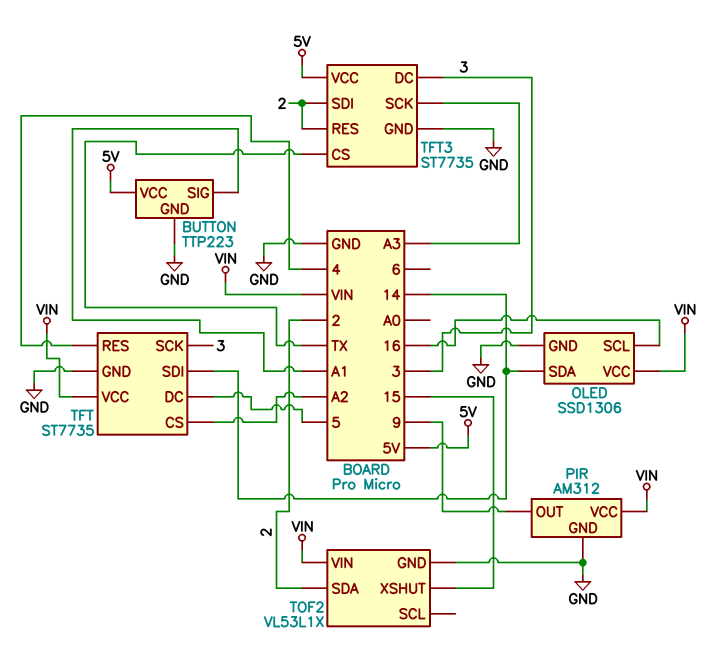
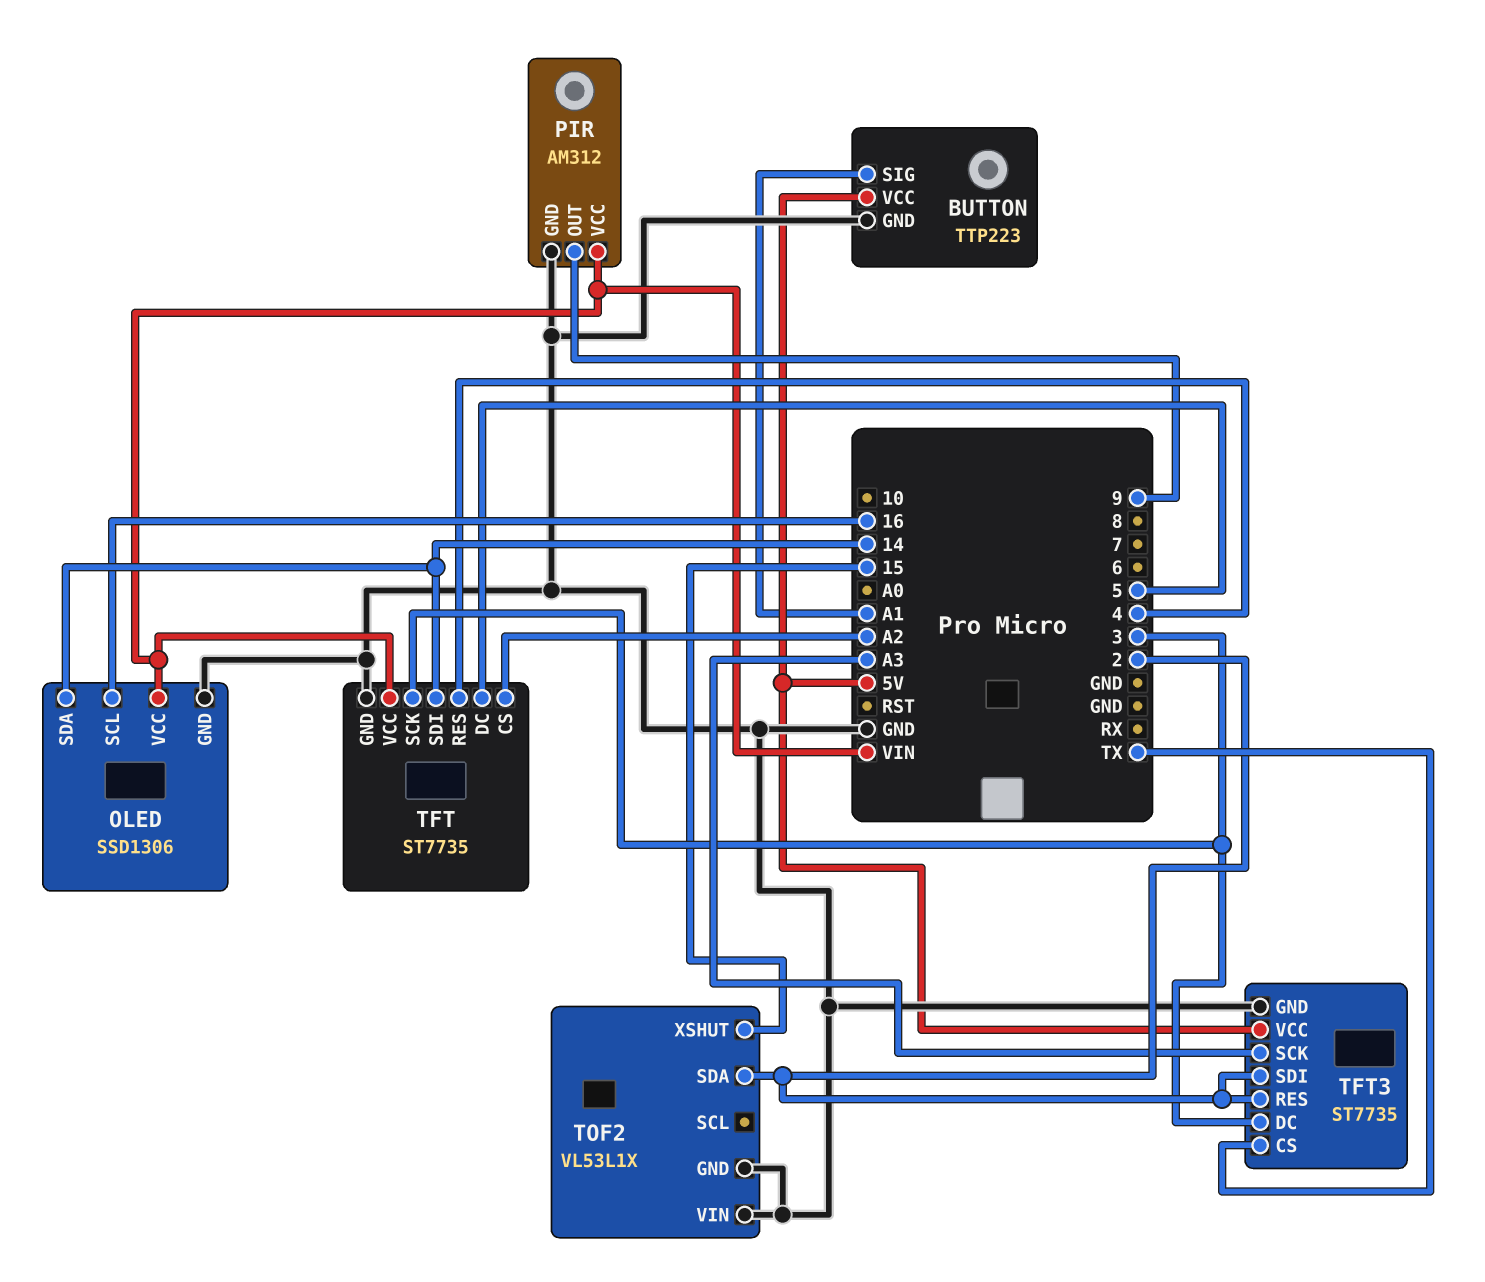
TOF2 pin VIN: VIN -> GND

